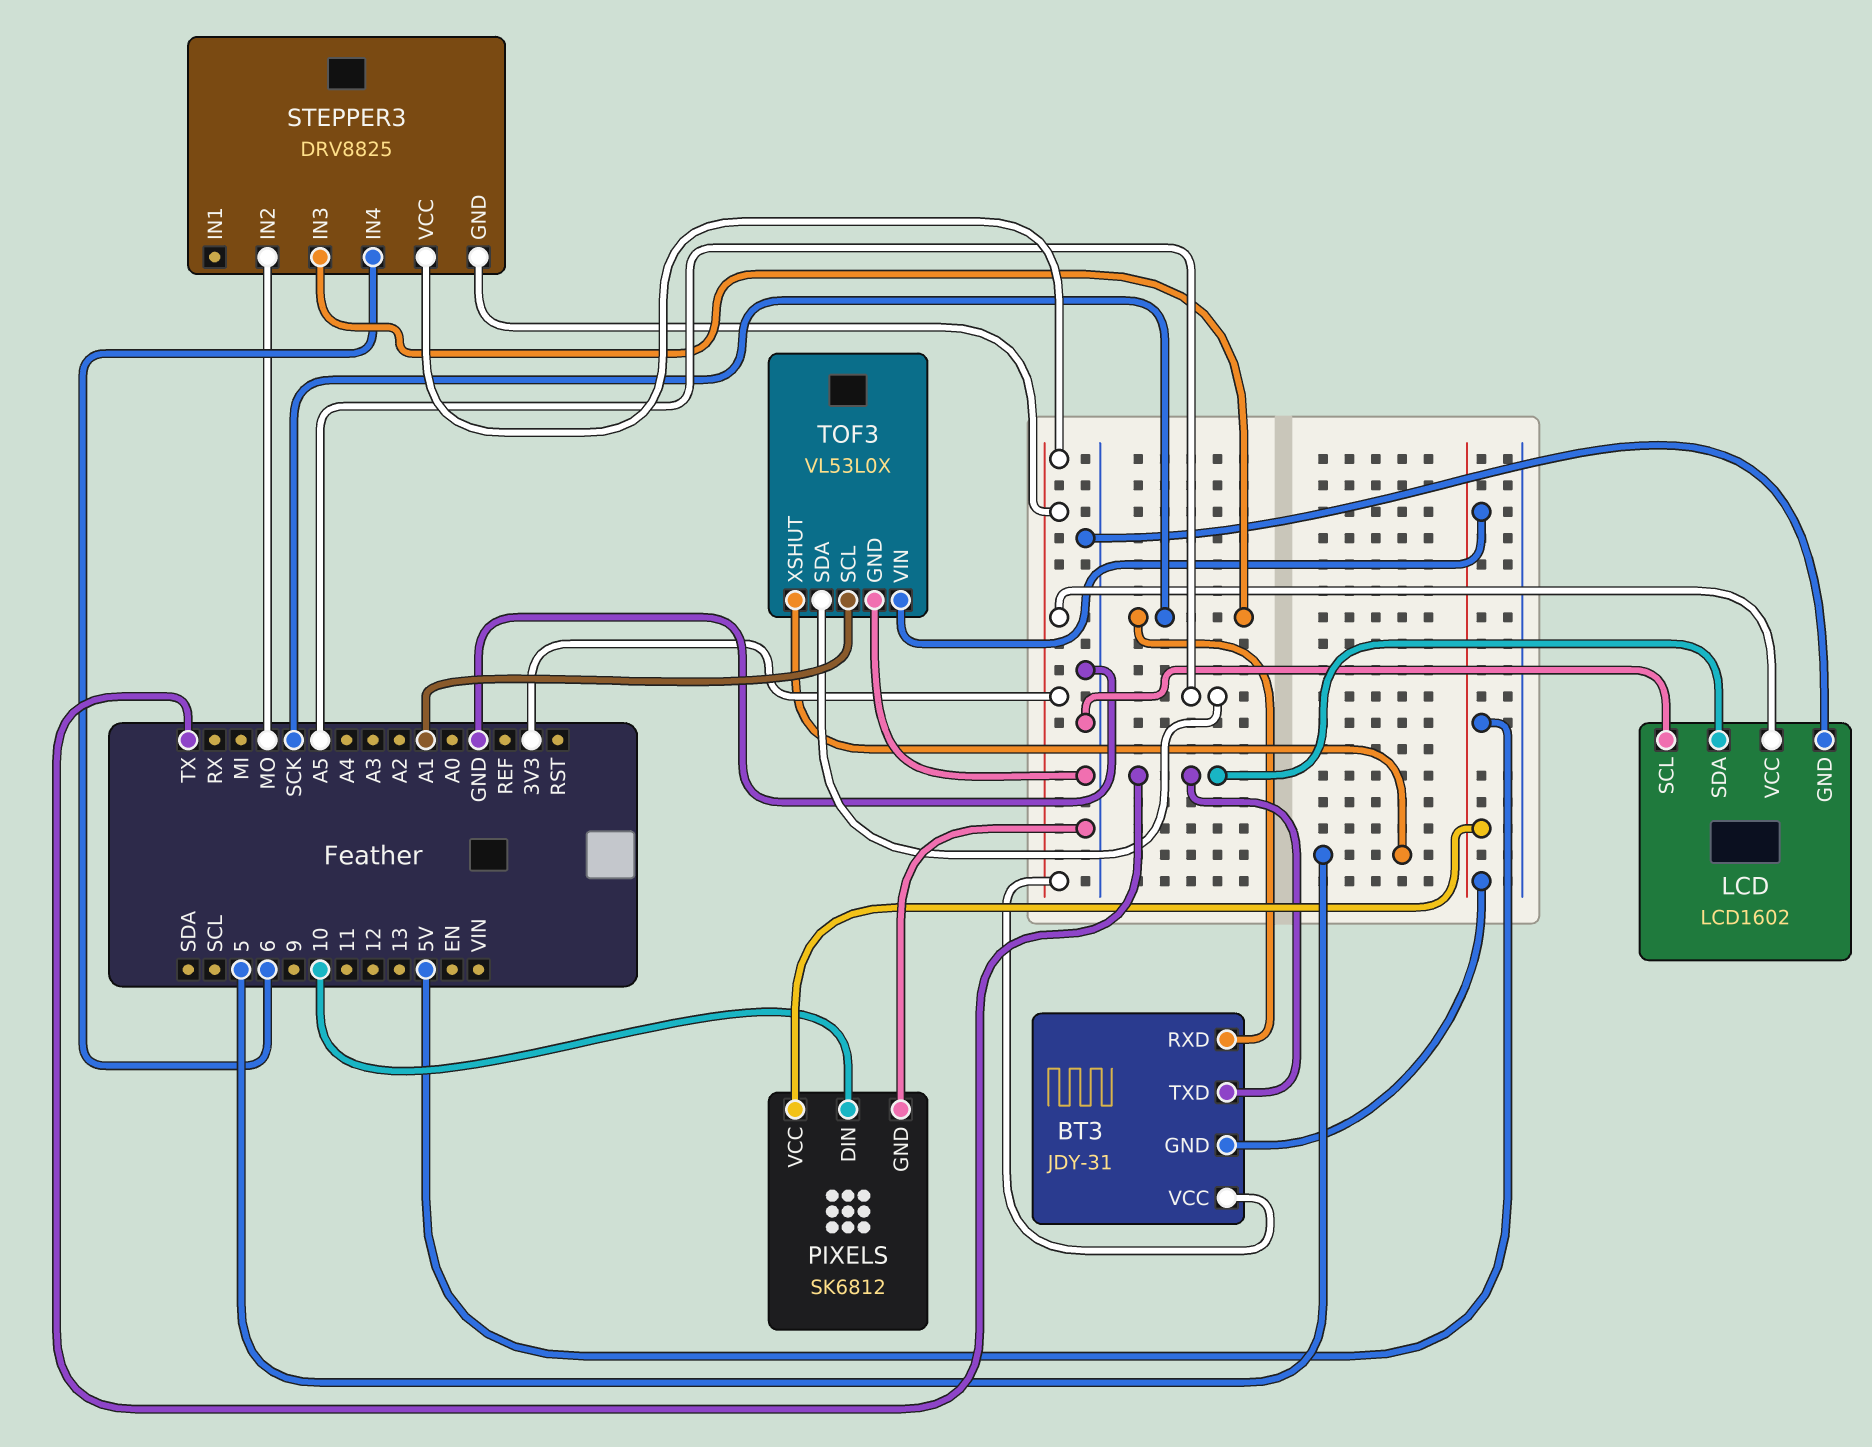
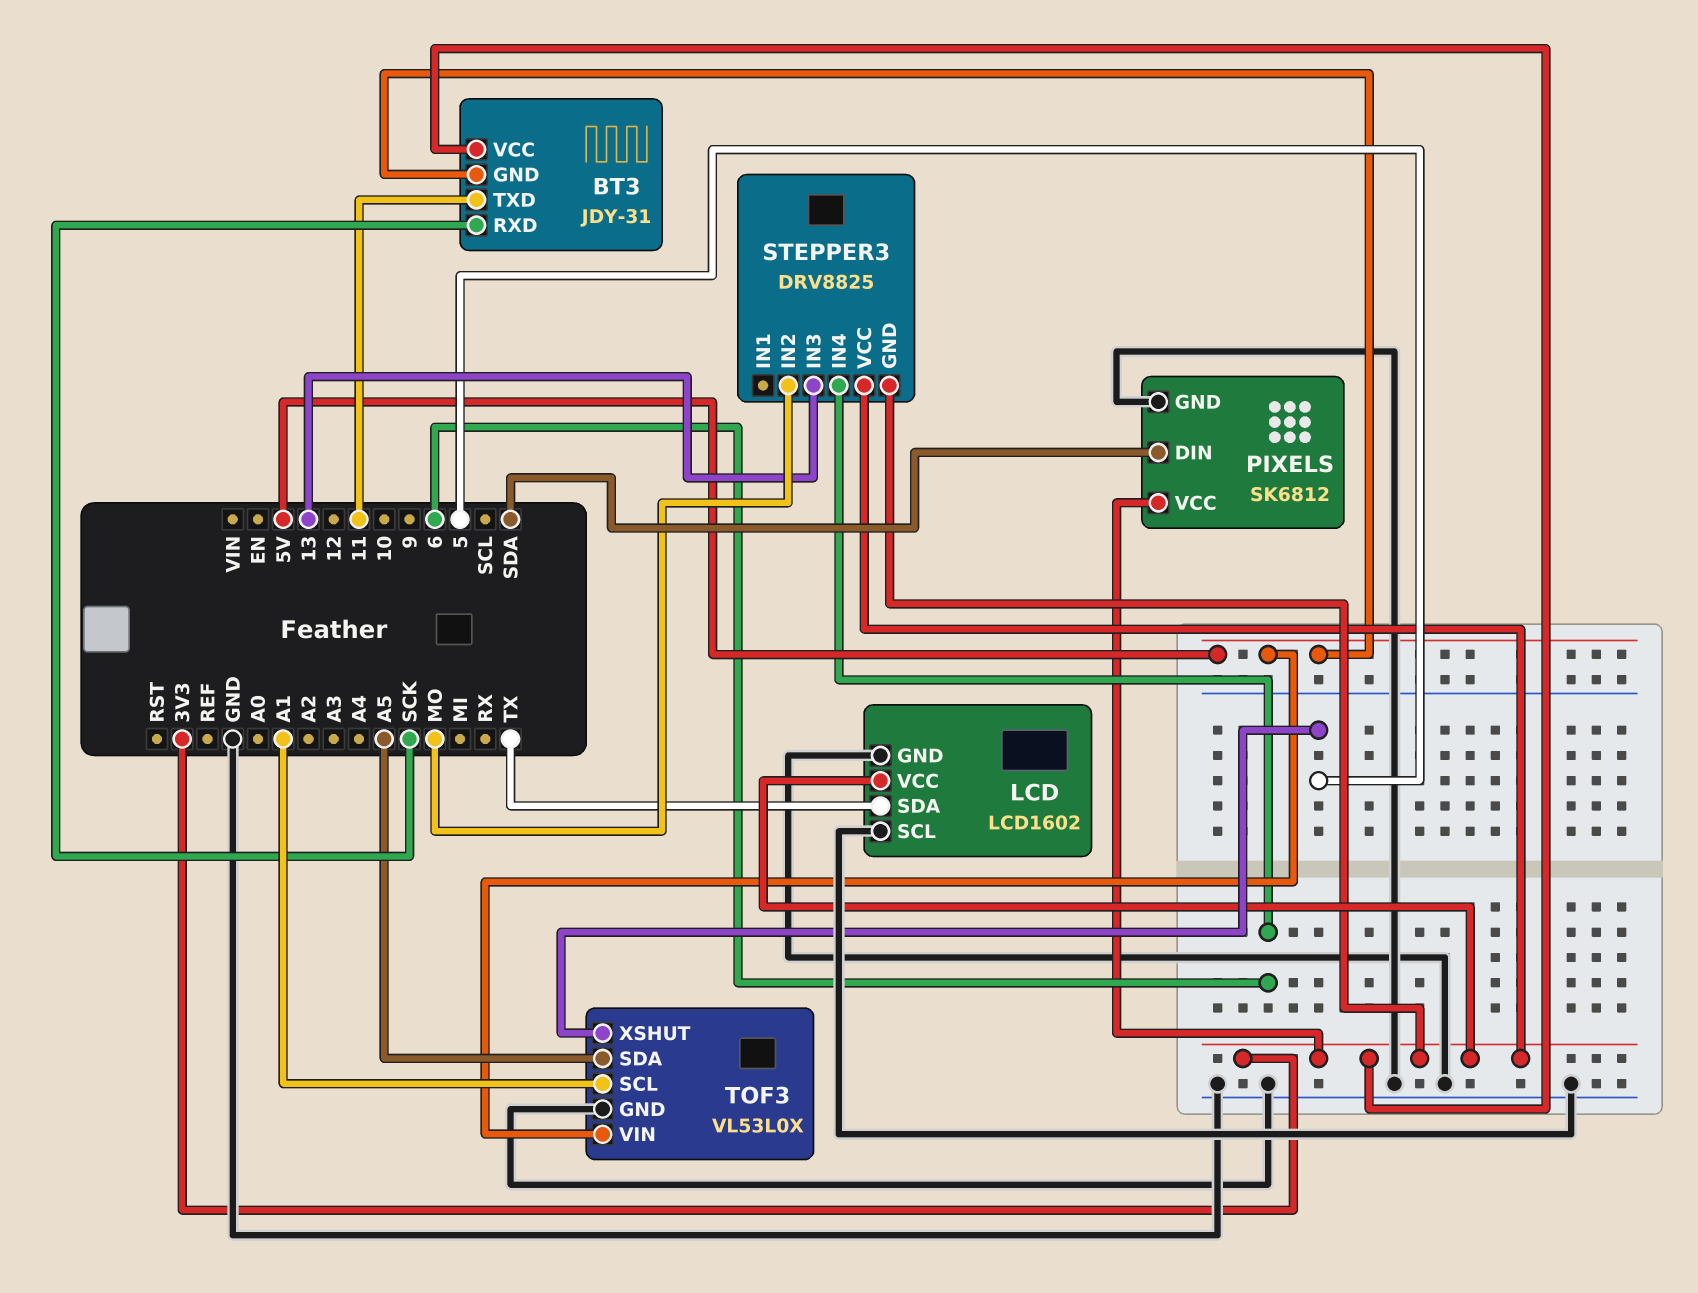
BT3 pin TXD: TX -> 11
PIXELS pin DIN: 10 -> SDA
PIXELS pin VCC: 5V -> 3V3
STEPPER3 pin IN3: SCK -> 13

